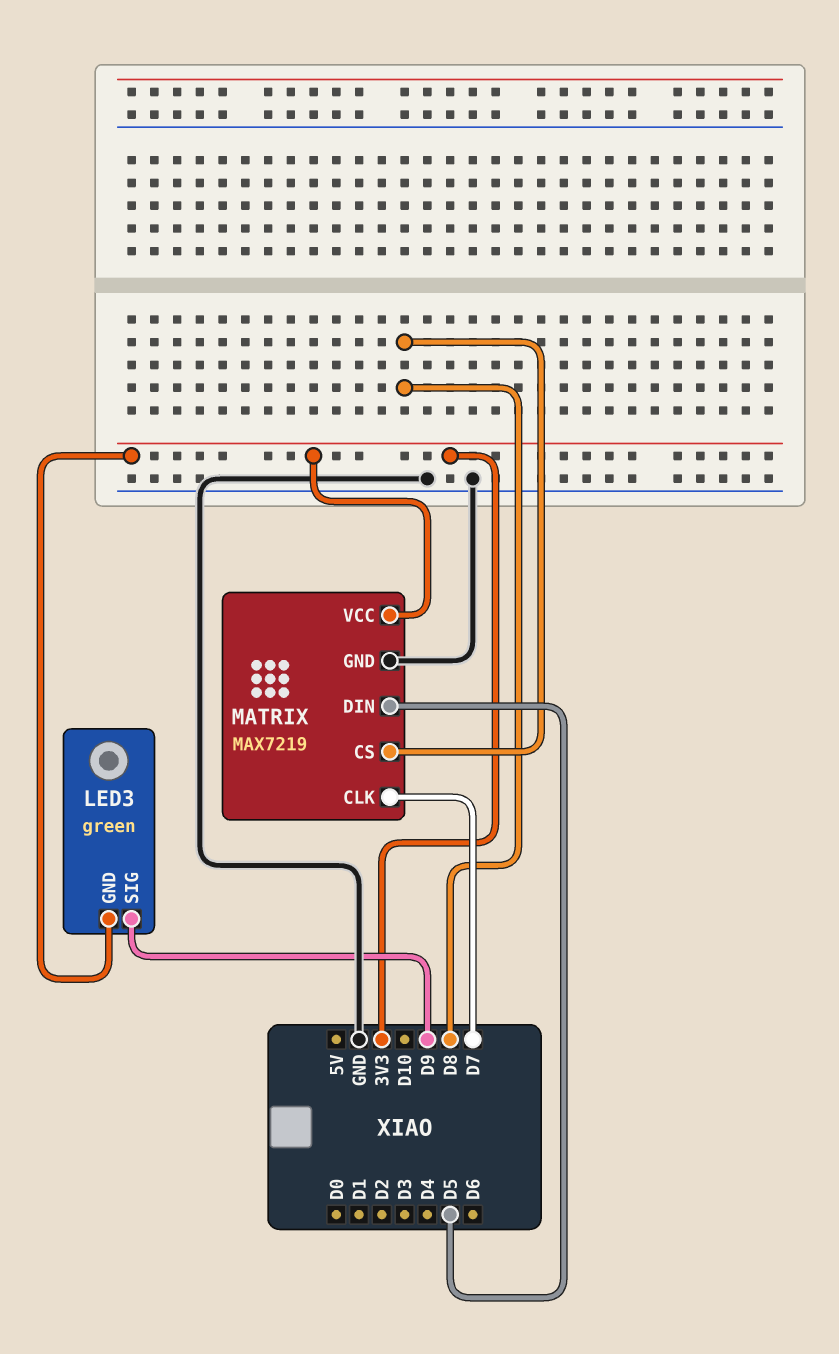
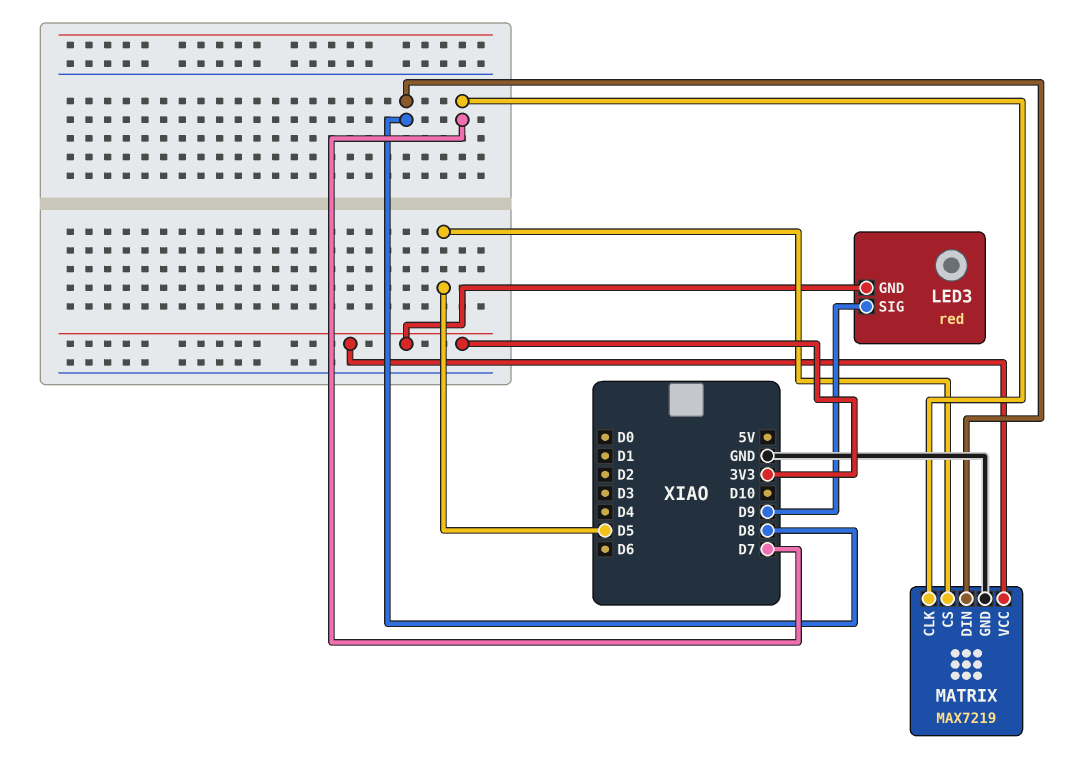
LED3: green -> red
MATRIX pin CS: D8 -> D5
MATRIX pin DIN: D5 -> D8

